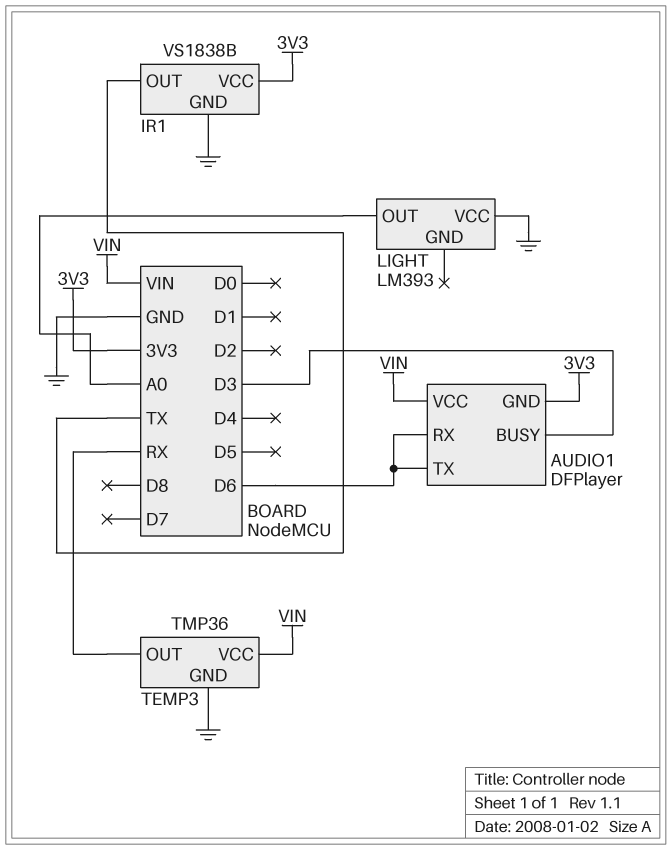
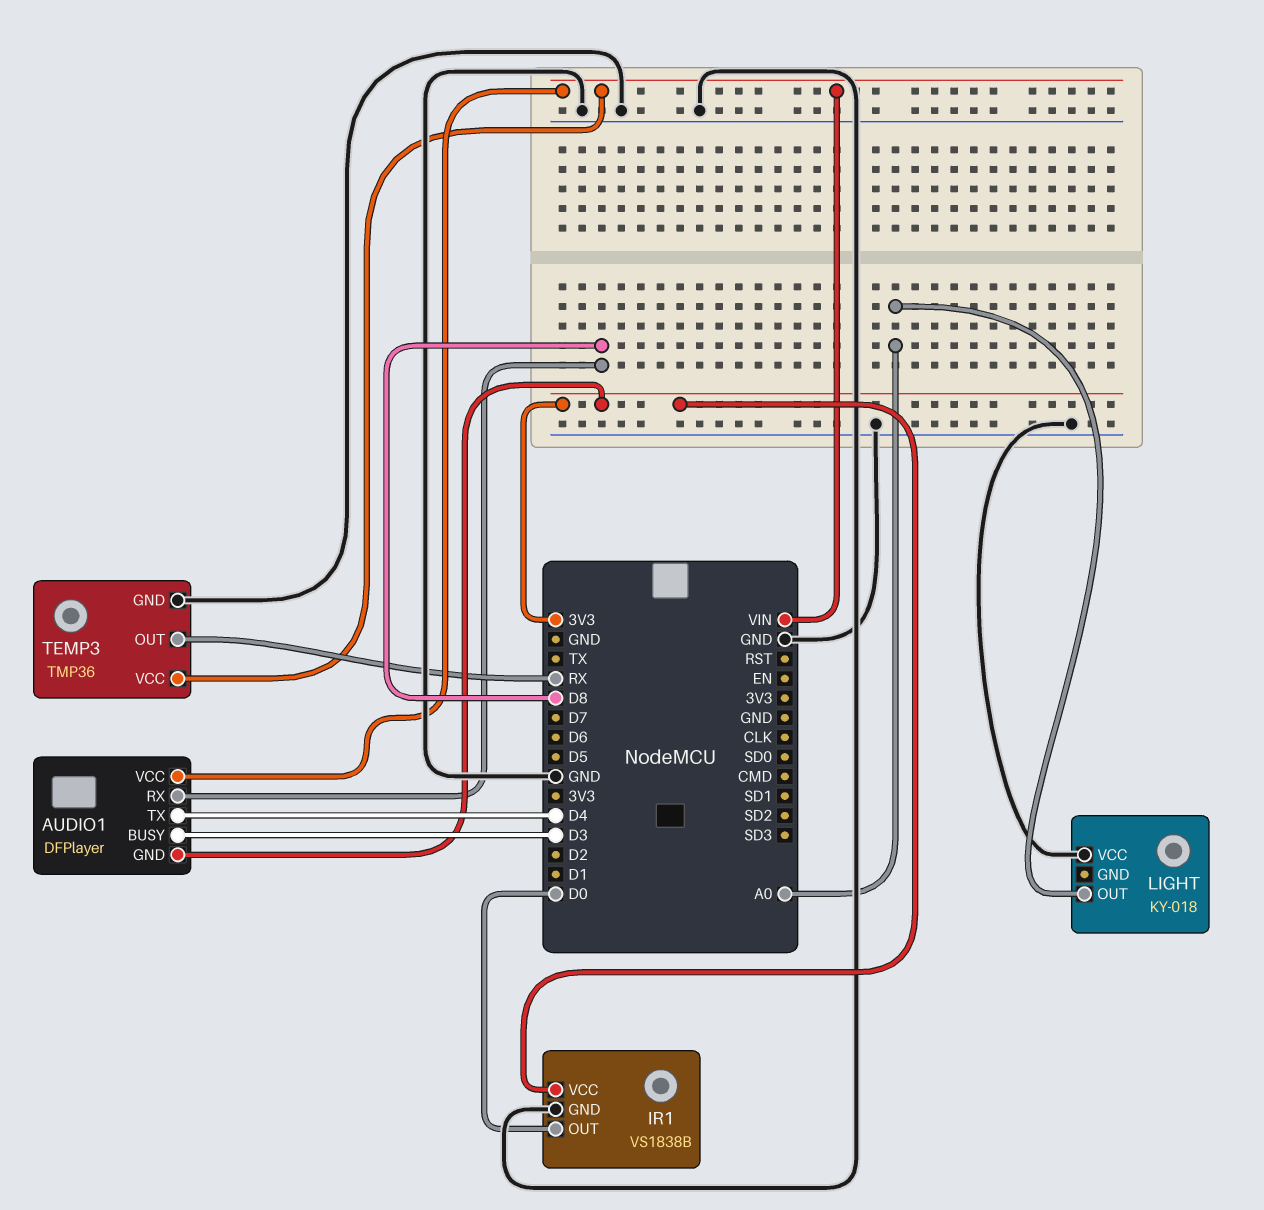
AUDIO1 pin RX: D6 -> D8
AUDIO1 pin TX: D6 -> D4
IR1 pin OUT: TX -> D0
LIGHT: LM393 -> KY-018

